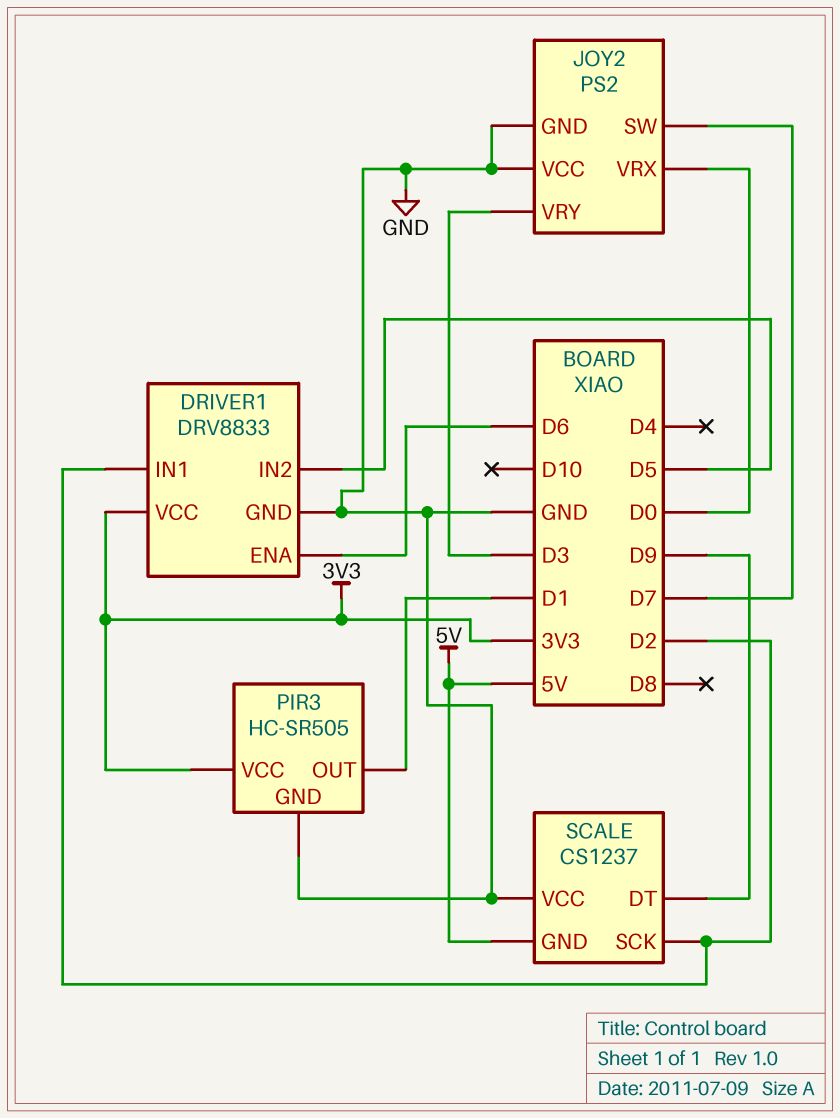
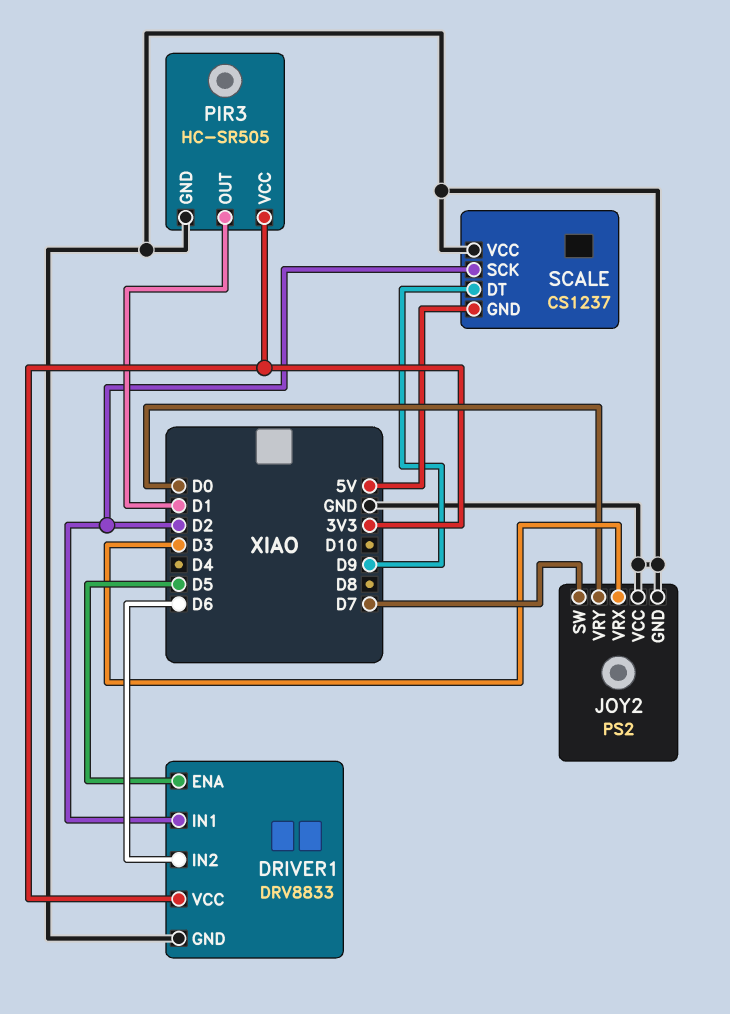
DRIVER1 pin ENA: D6 -> D5
DRIVER1 pin IN2: D5 -> D6
JOY2 pin VRX: D0 -> D3
JOY2 pin VRY: D3 -> D0

